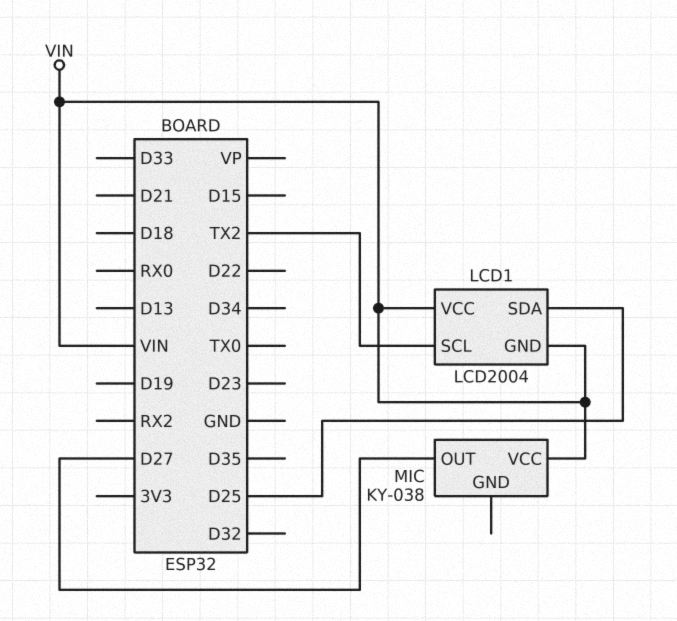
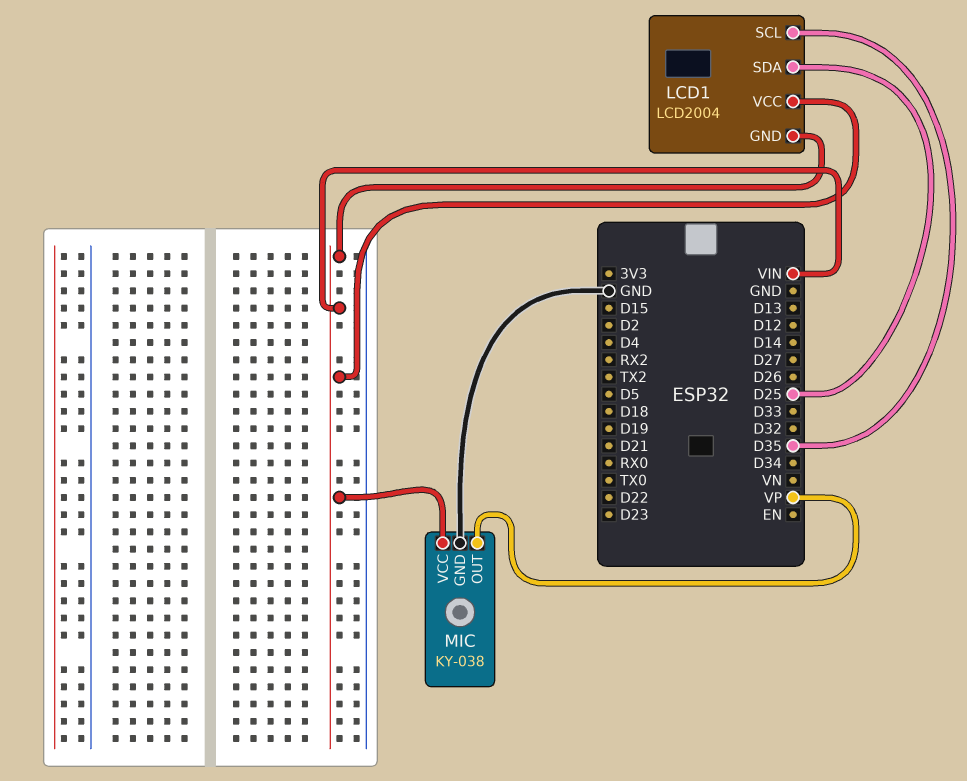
LCD1 pin SCL: TX2 -> D35
MIC pin GND: none -> GND
MIC pin OUT: D27 -> VP

